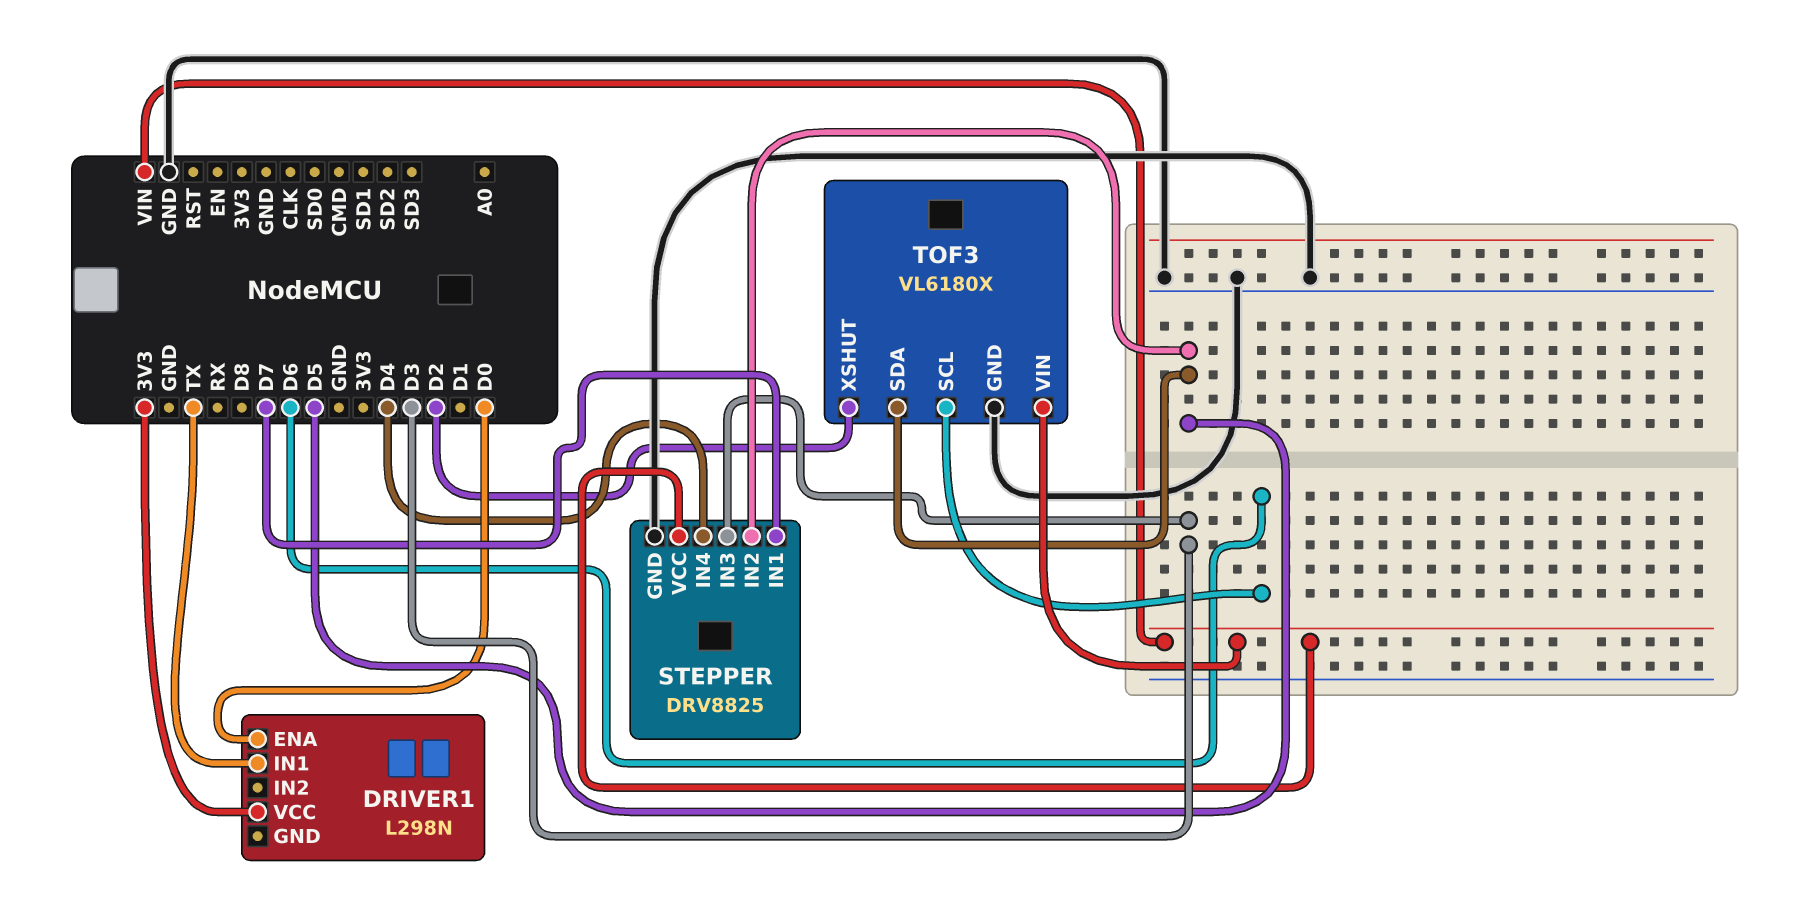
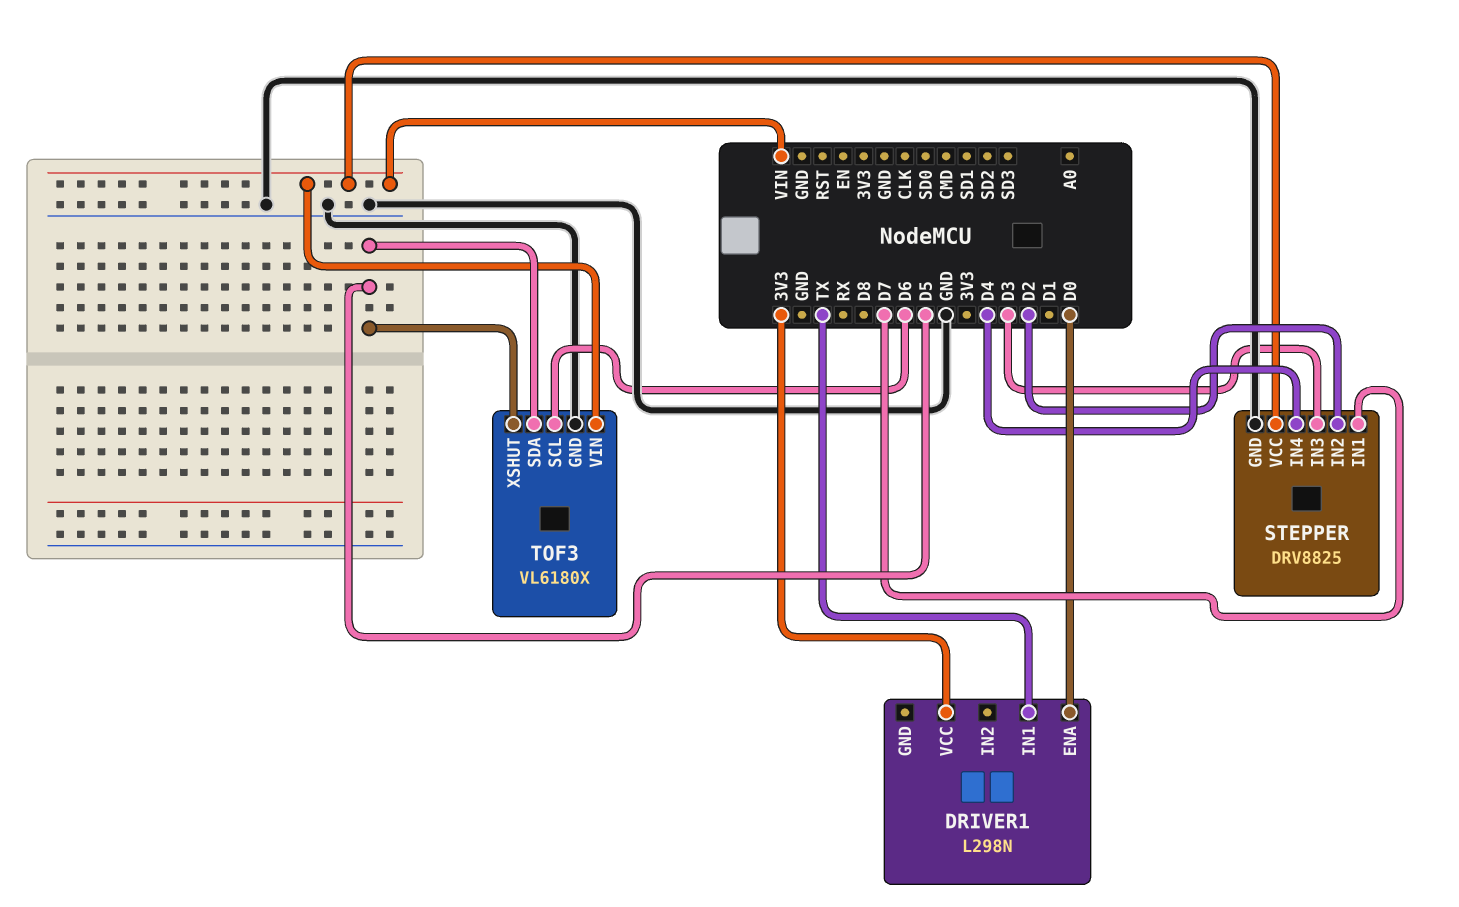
STEPPER pin IN2: D5 -> D2
TOF3 pin XSHUT: D2 -> D5

